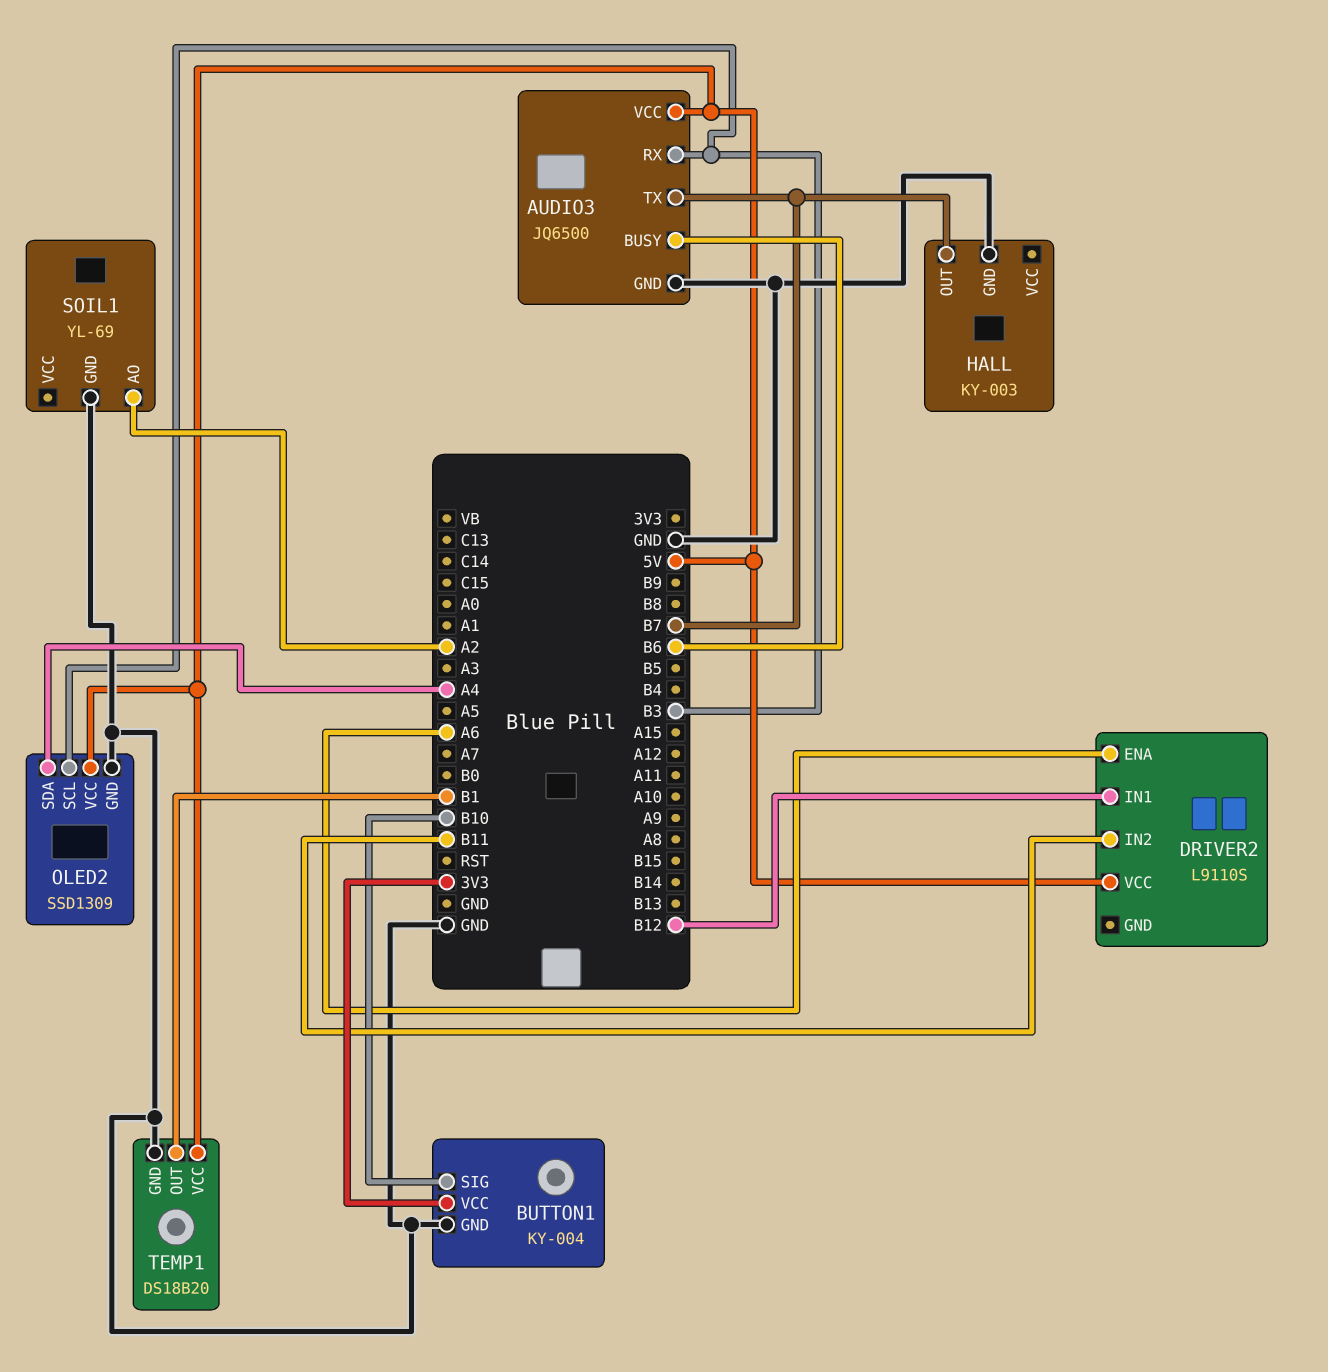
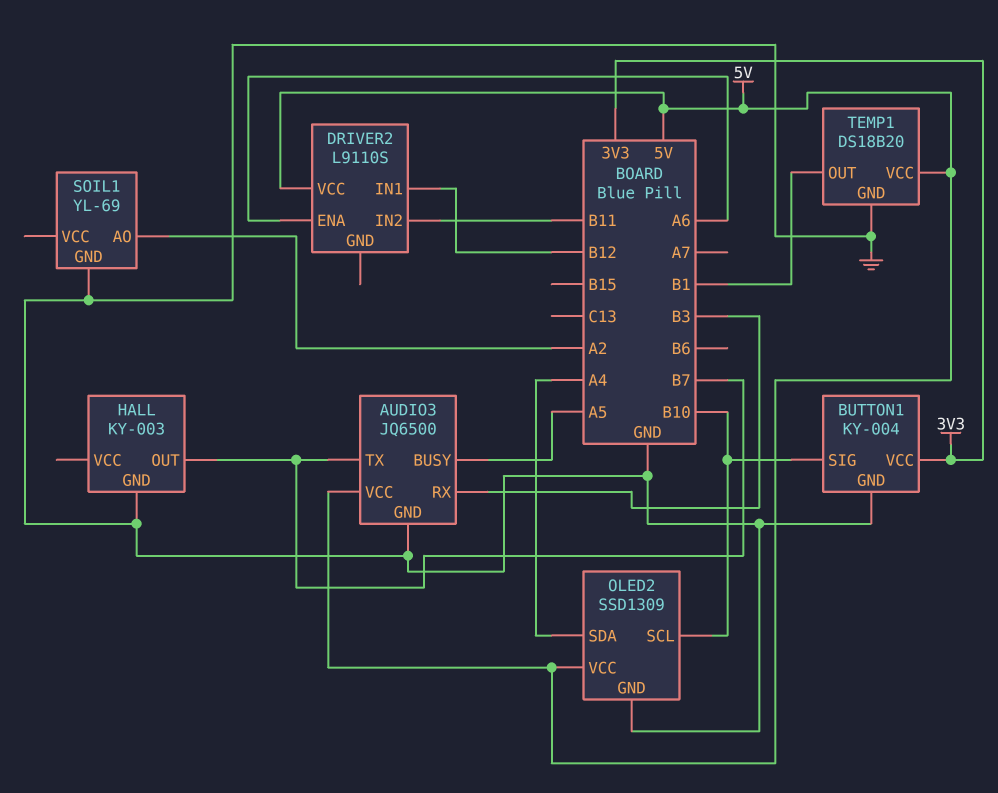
AUDIO3 pin BUSY: B6 -> A5
OLED2 pin SCL: B3 -> B10

